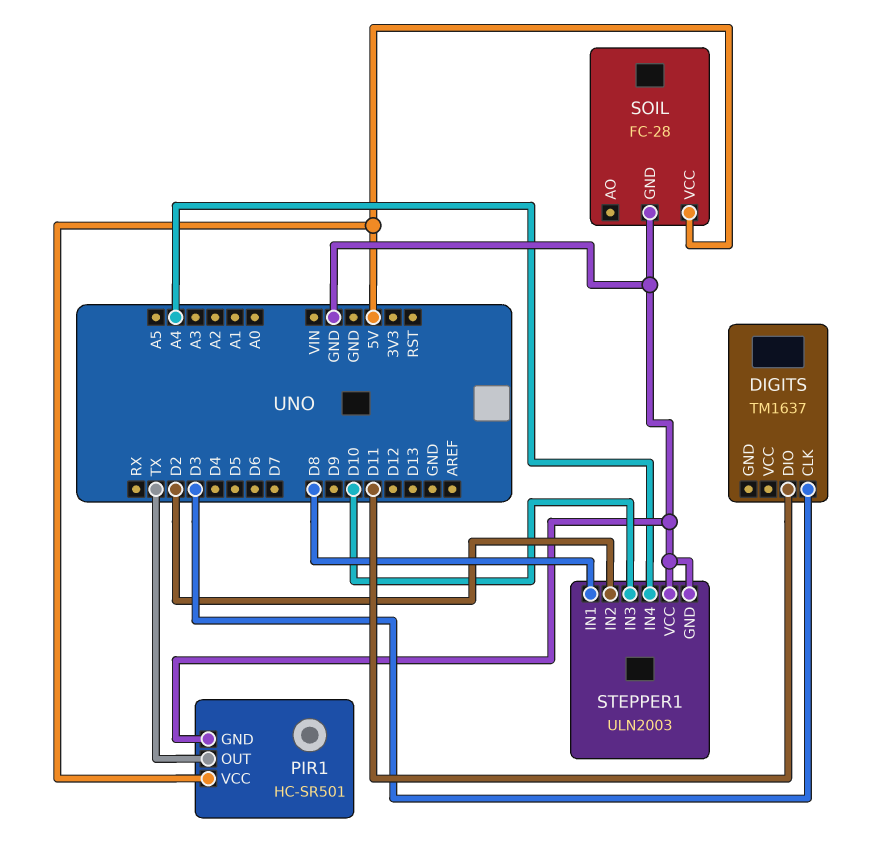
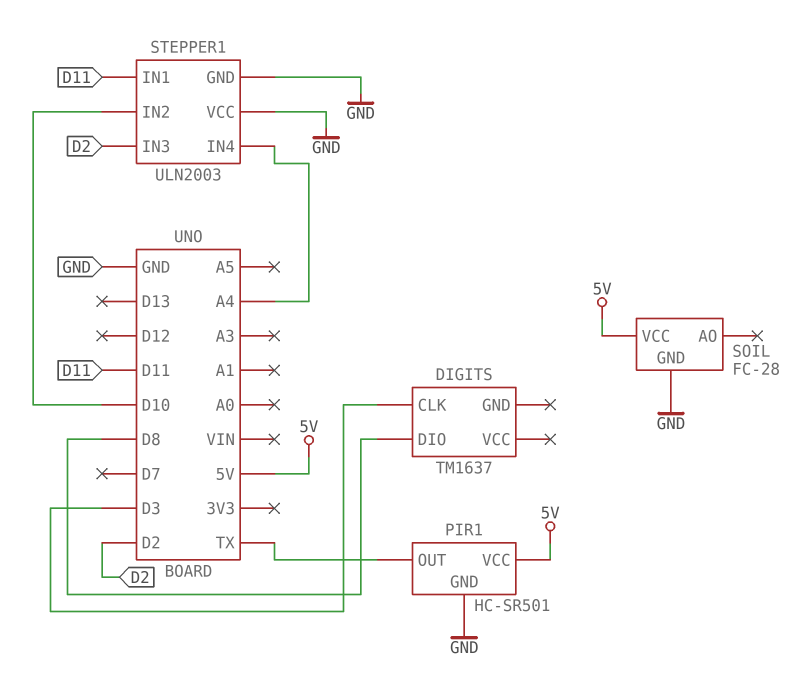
DIGITS pin DIO: D11 -> D8
STEPPER1 pin IN1: D8 -> D11
STEPPER1 pin IN2: D2 -> D10
STEPPER1 pin IN3: D10 -> D2

